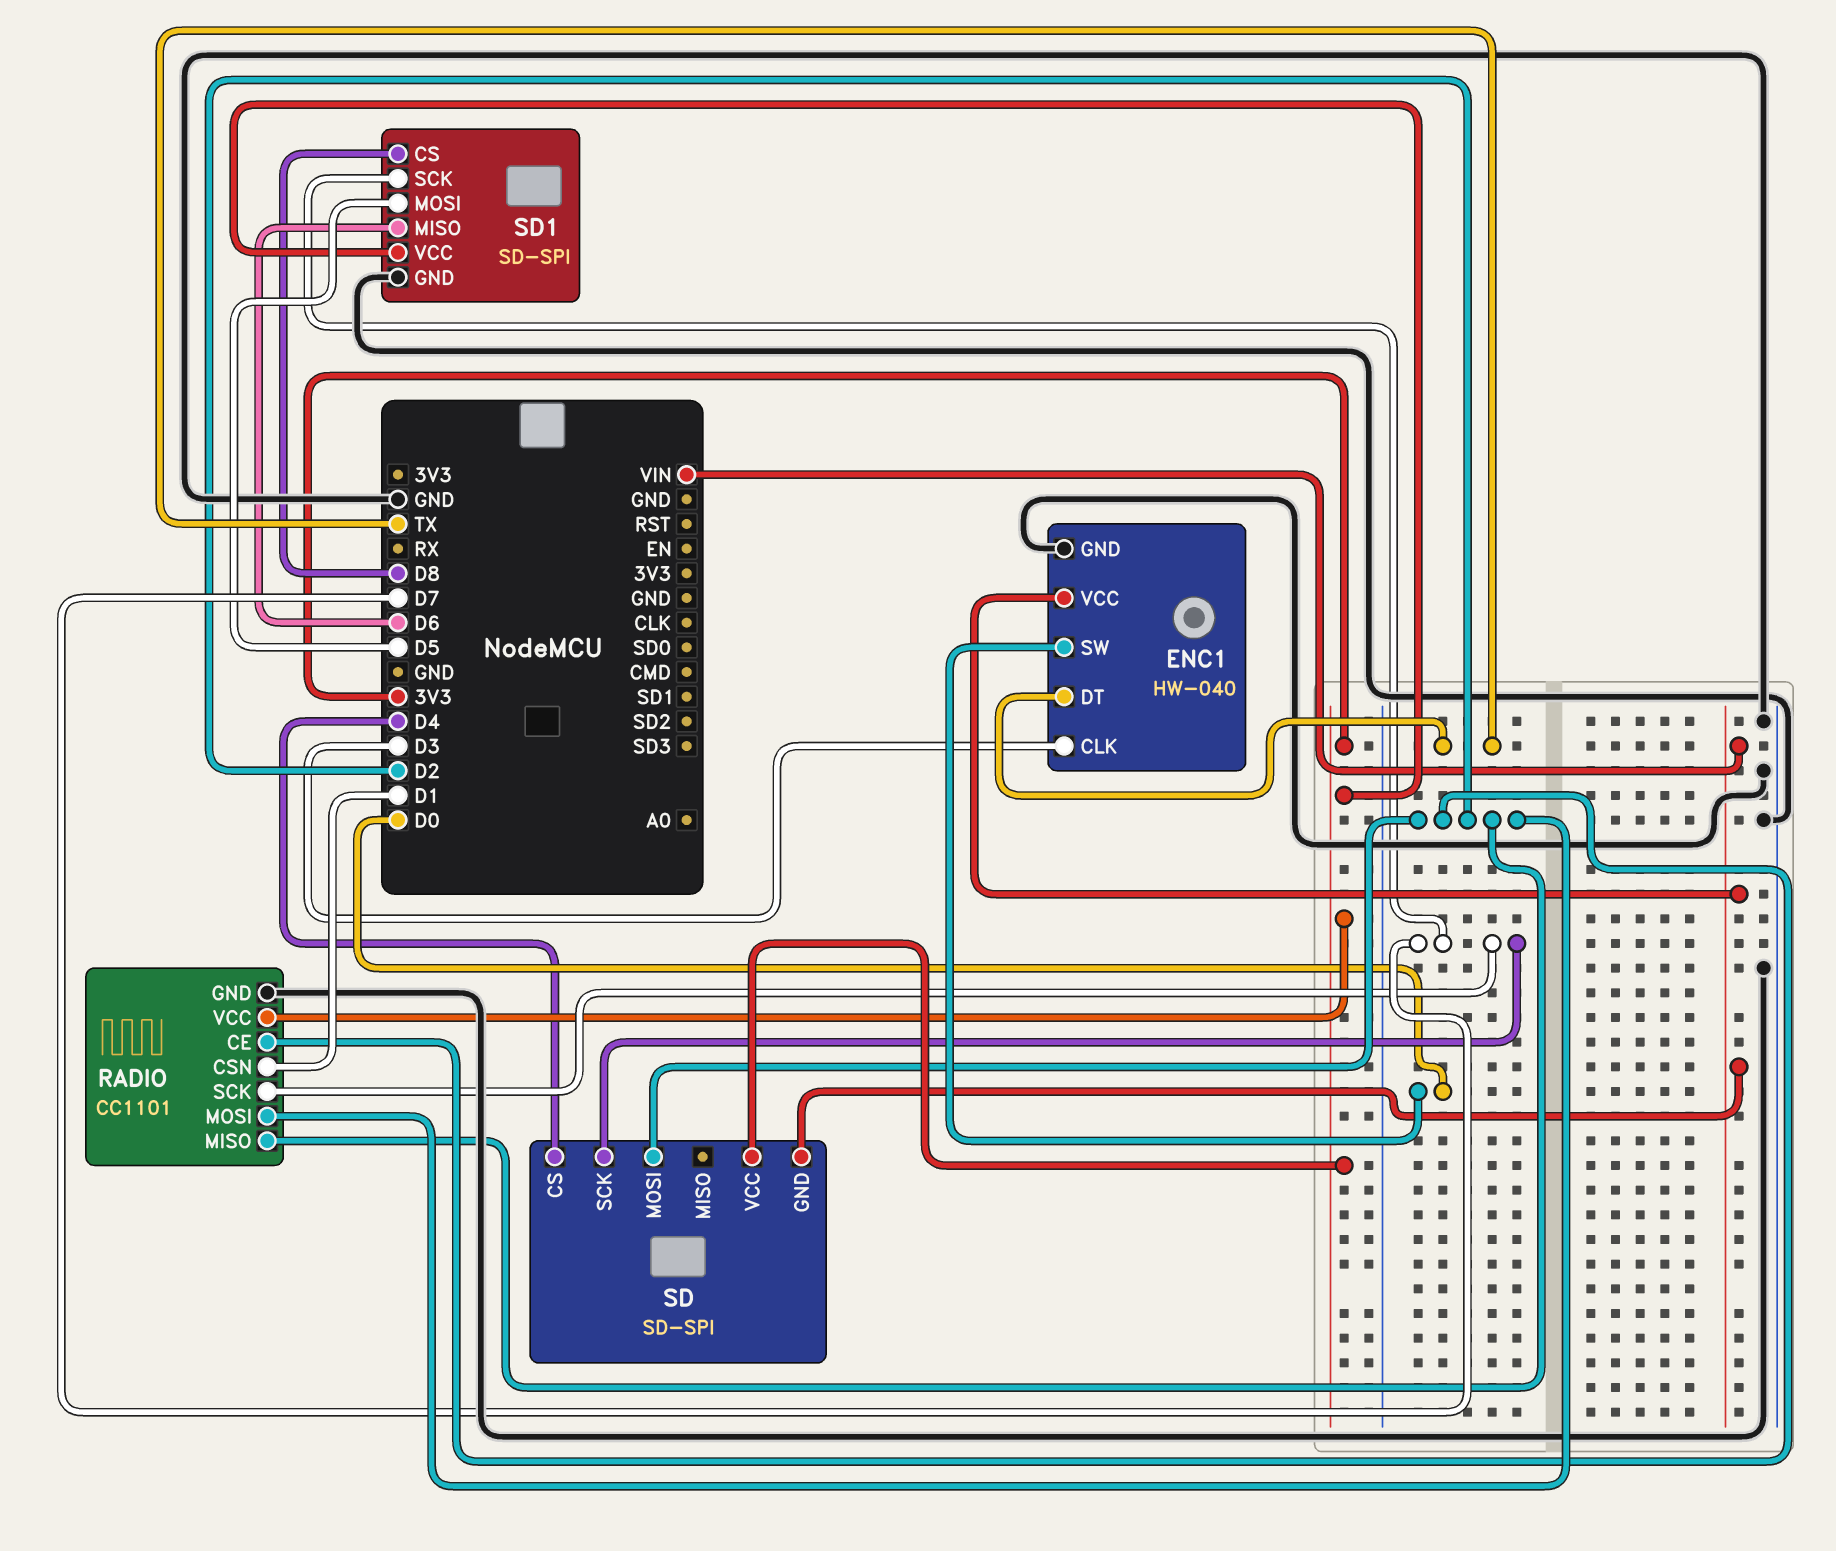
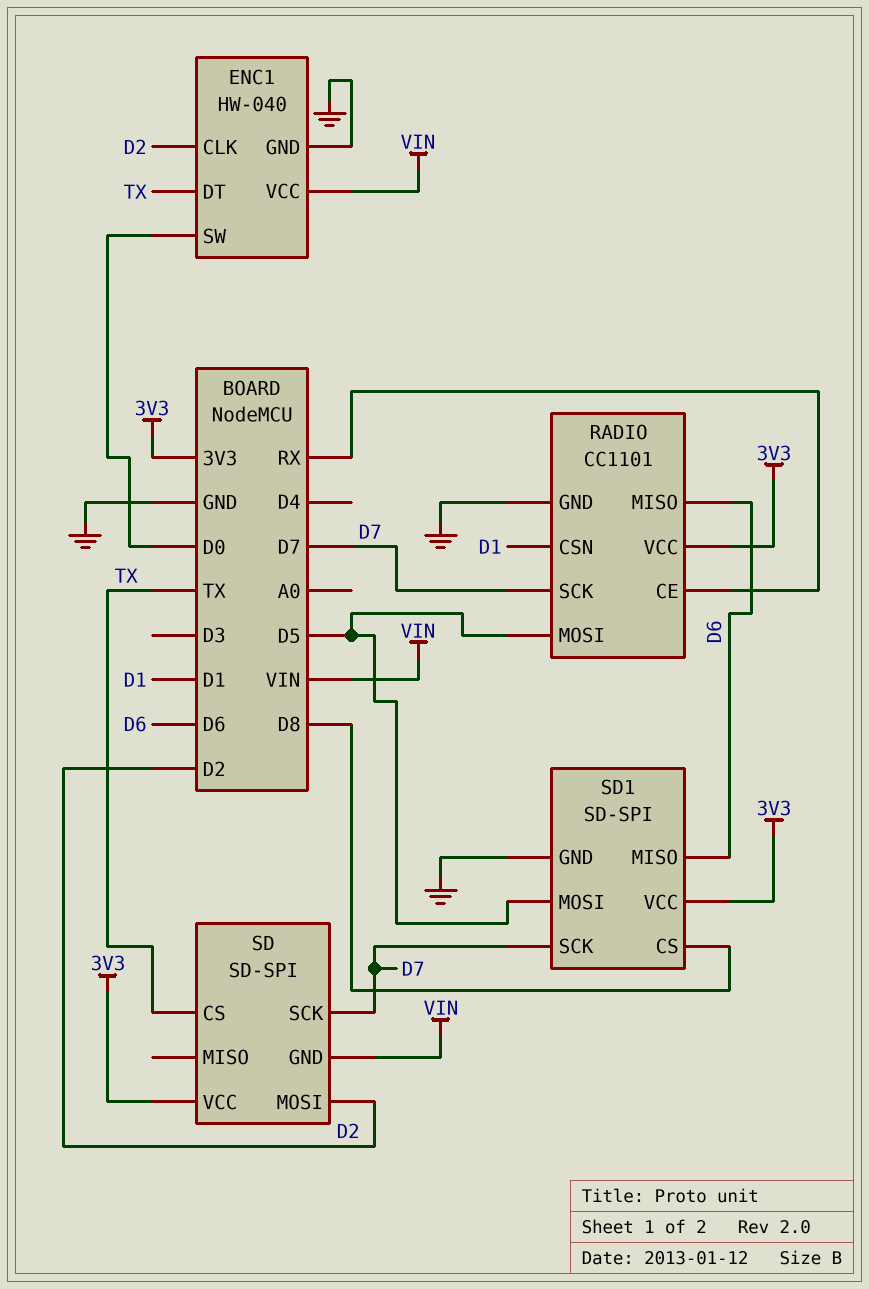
ENC1 pin CLK: D3 -> D2
RADIO pin CE: D2 -> RX
RADIO pin MISO: D2 -> D6
RADIO pin MOSI: D2 -> D5
SD pin CS: D4 -> TX

